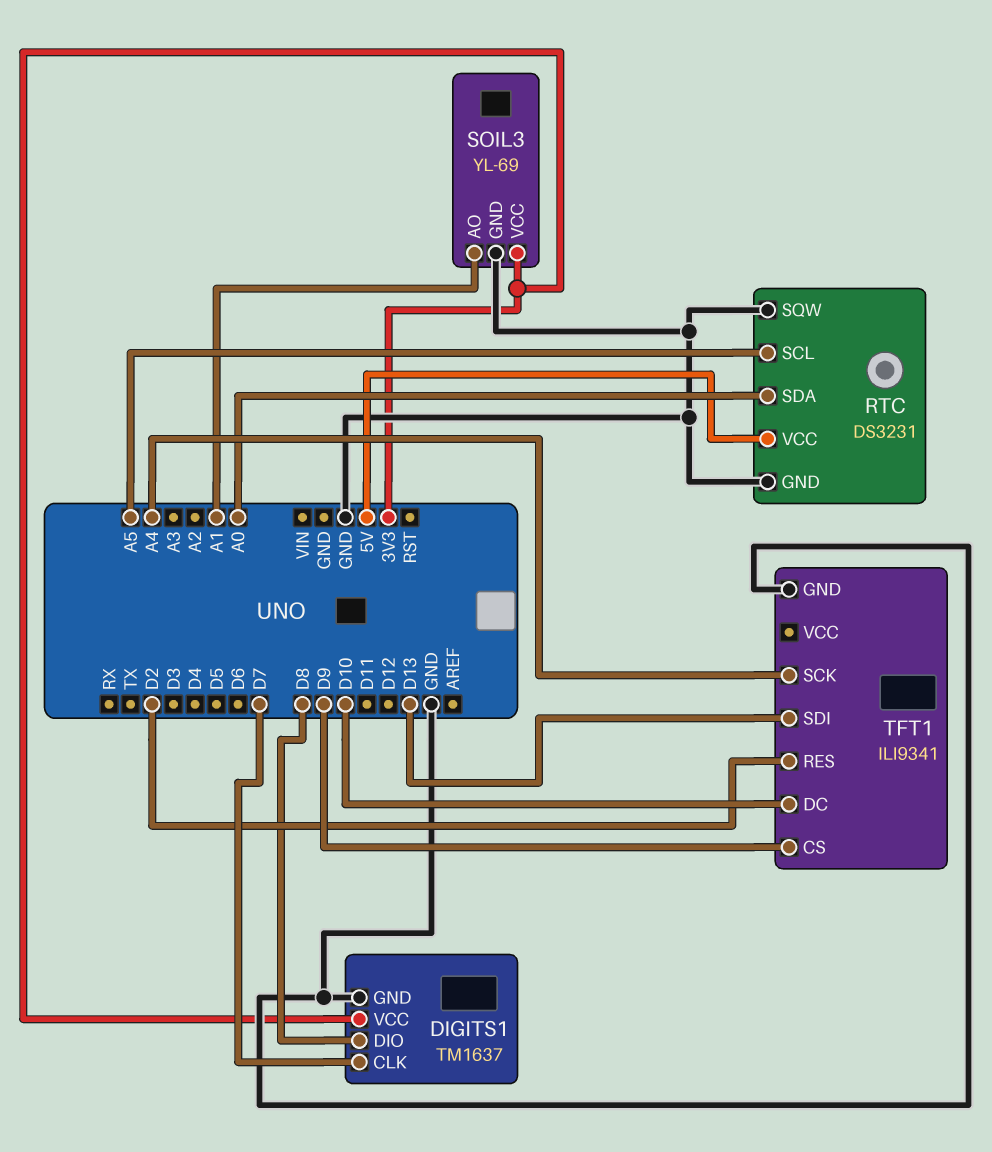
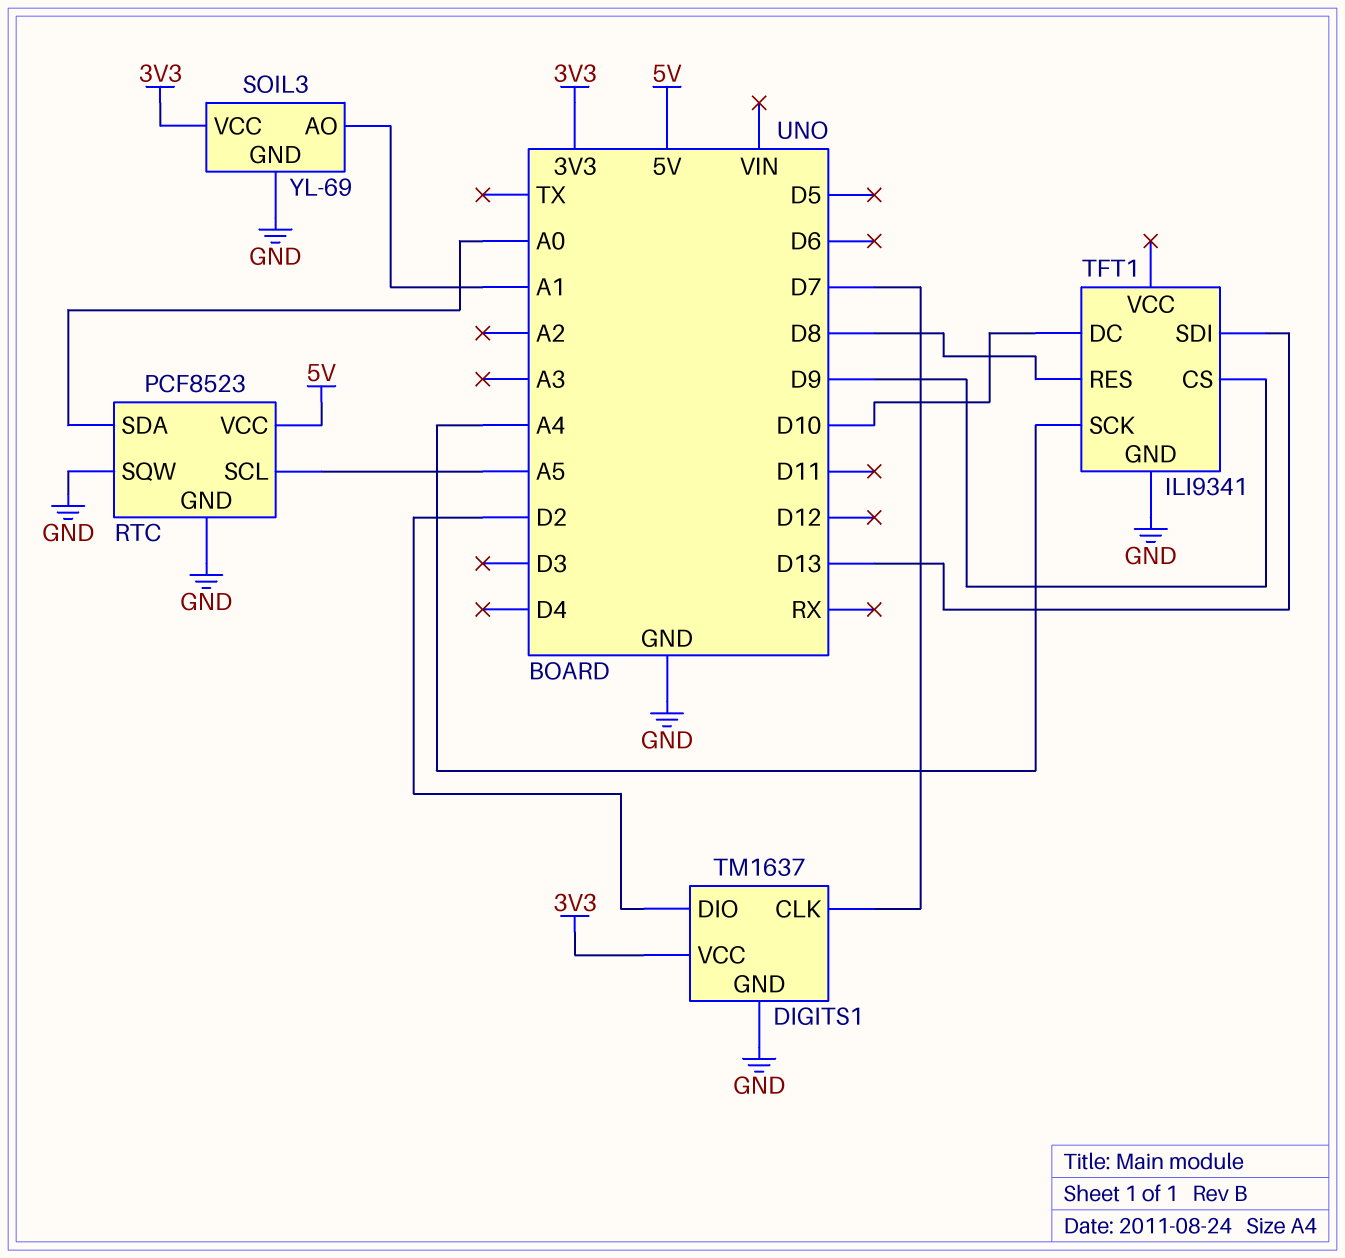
DIGITS1 pin DIO: D8 -> D2
RTC: DS3231 -> PCF8523
TFT1 pin RES: D2 -> D8

